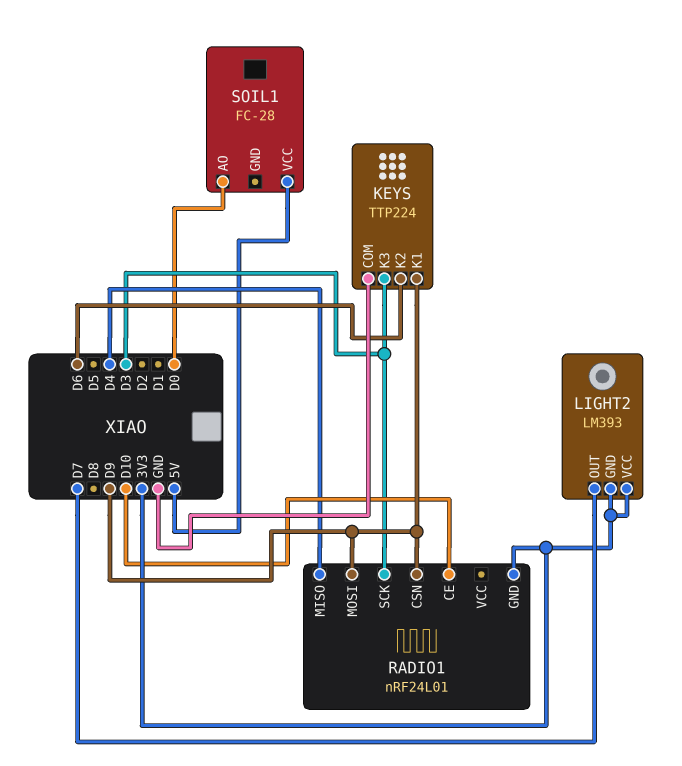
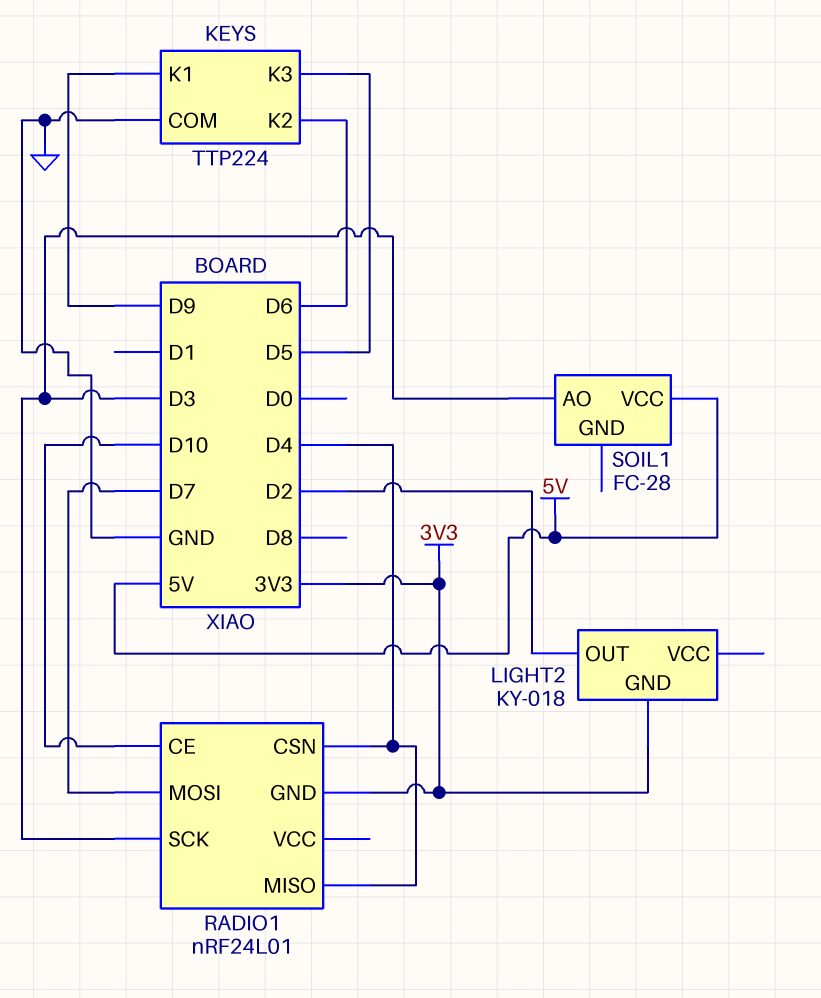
KEYS pin K3: D3 -> D5
LIGHT2: LM393 -> KY-018
LIGHT2 pin OUT: D7 -> D2
LIGHT2 pin VCC: 3V3 -> none
RADIO1 pin CSN: D9 -> D4
RADIO1 pin MOSI: D9 -> D7
SOIL1 pin AO: D0 -> D3

